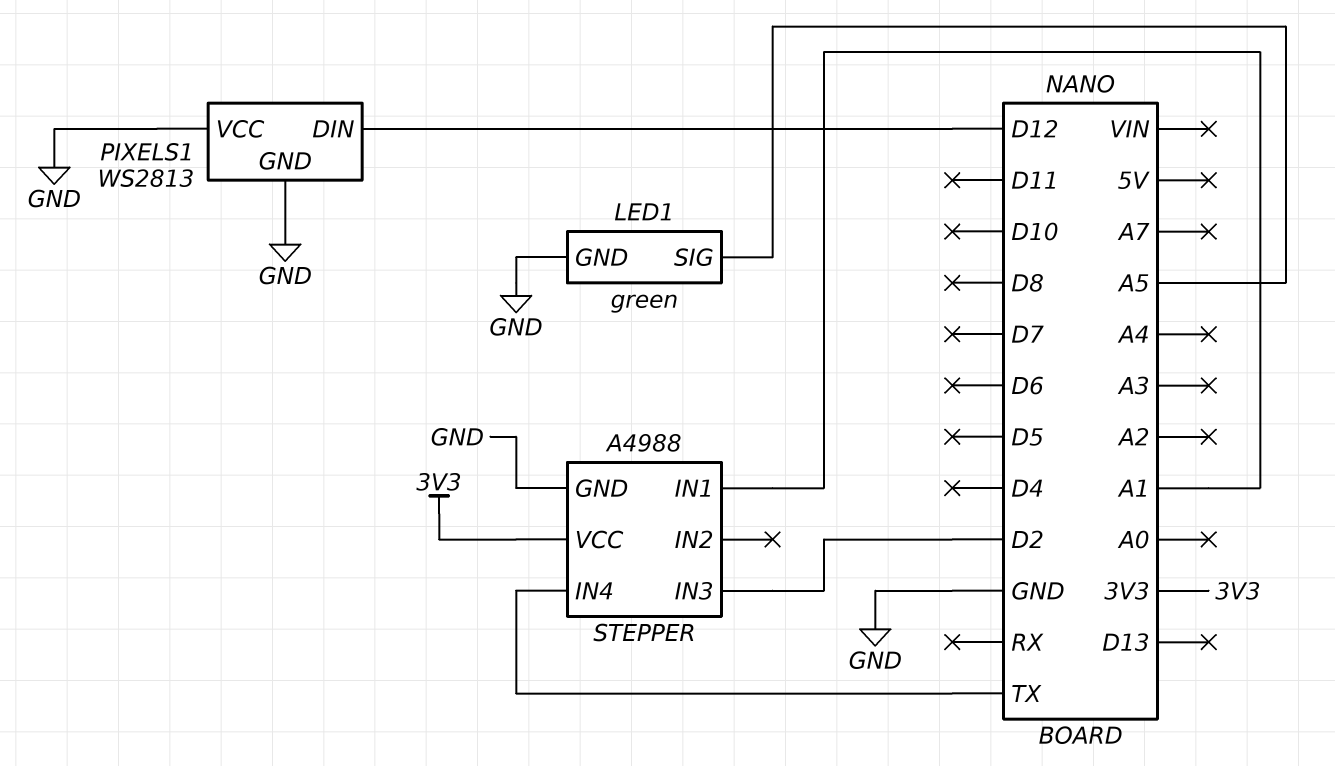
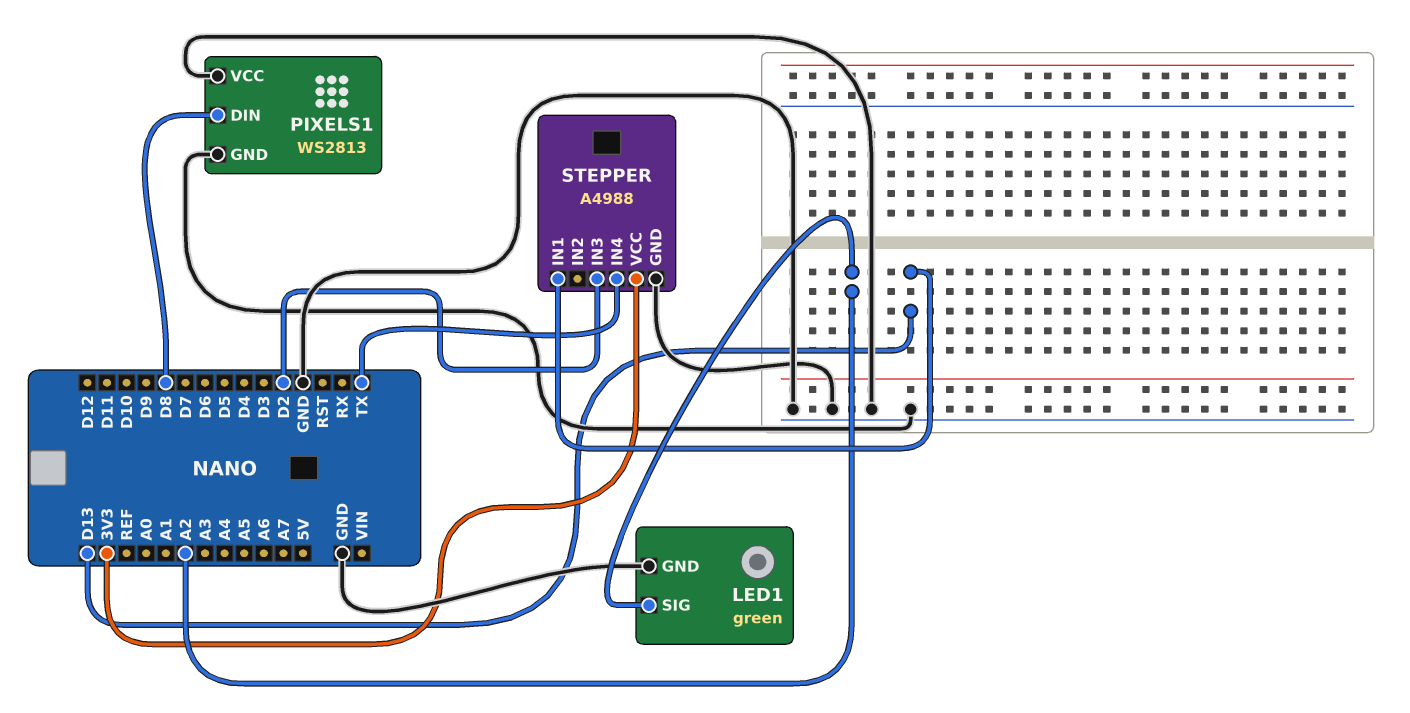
LED1 pin SIG: A5 -> A2
PIXELS1 pin DIN: D12 -> D8
STEPPER pin IN1: A1 -> D13

